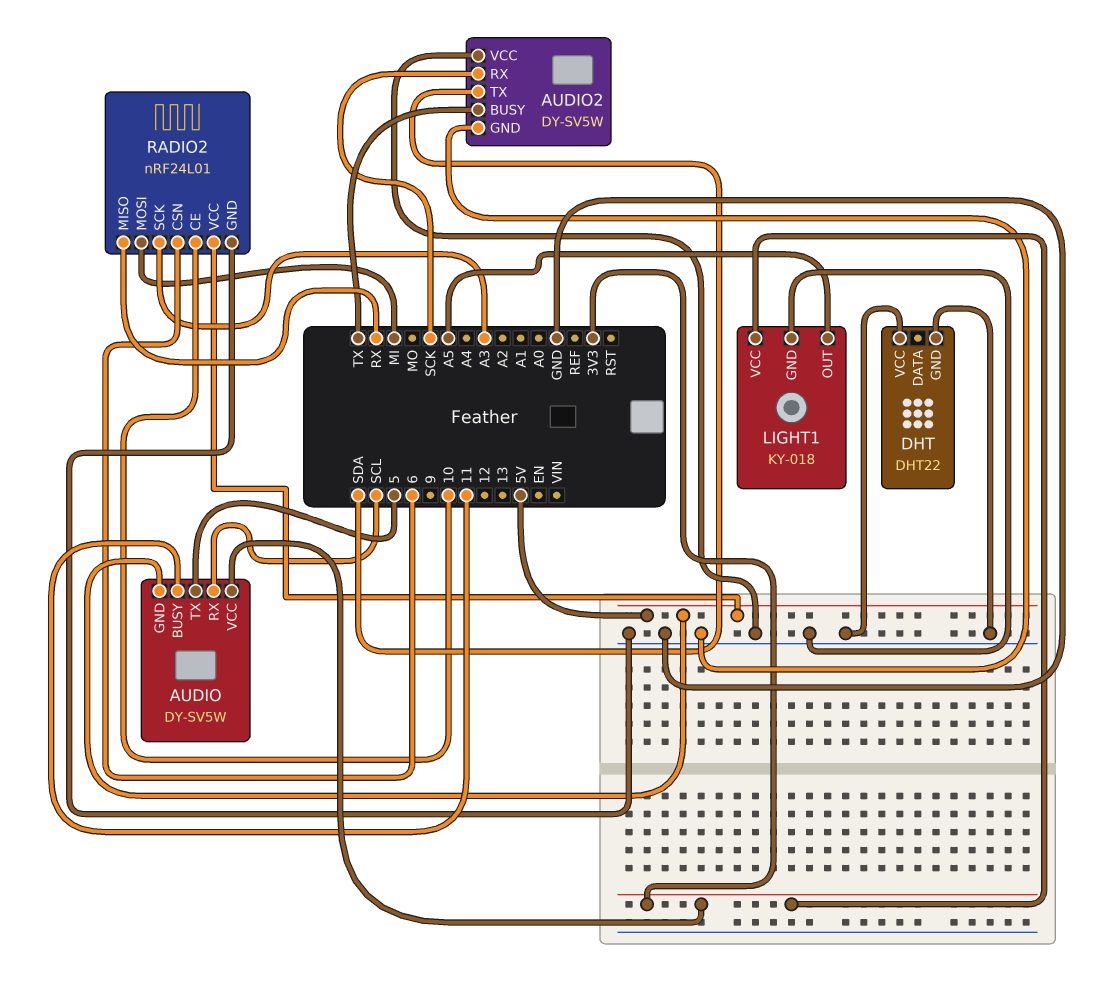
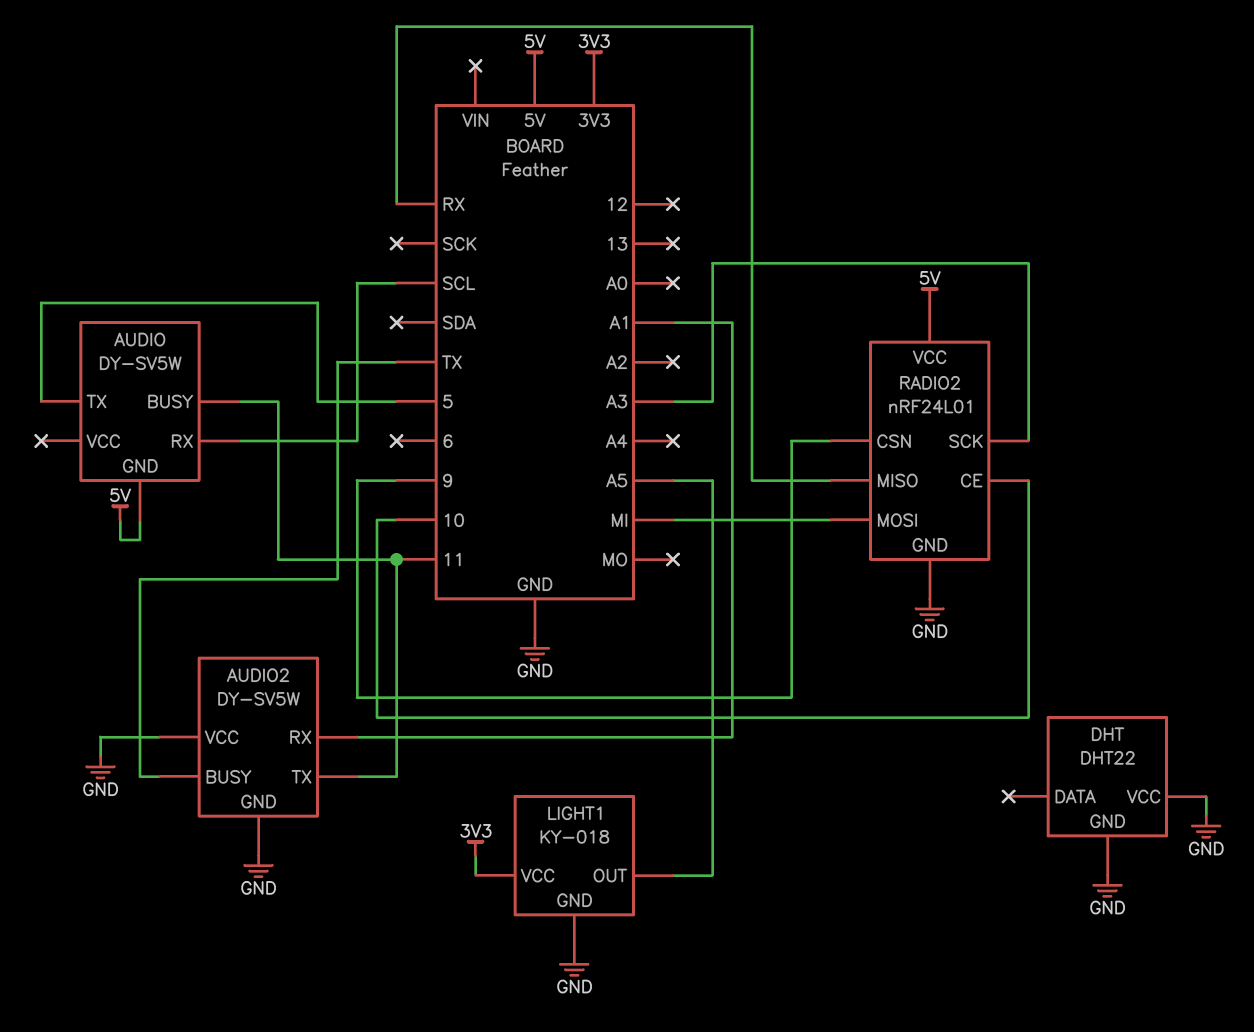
AUDIO pin VCC: 3V3 -> none
AUDIO2 pin RX: SCK -> A1
AUDIO2 pin TX: SDA -> 11
RADIO2 pin CSN: 6 -> 9

